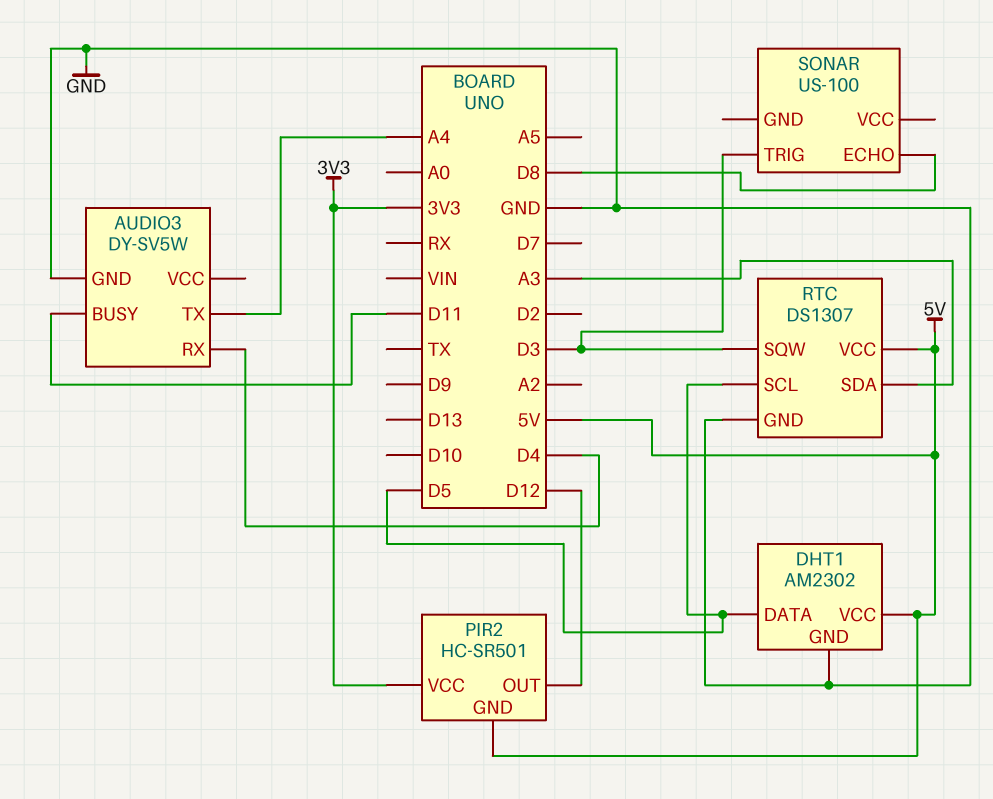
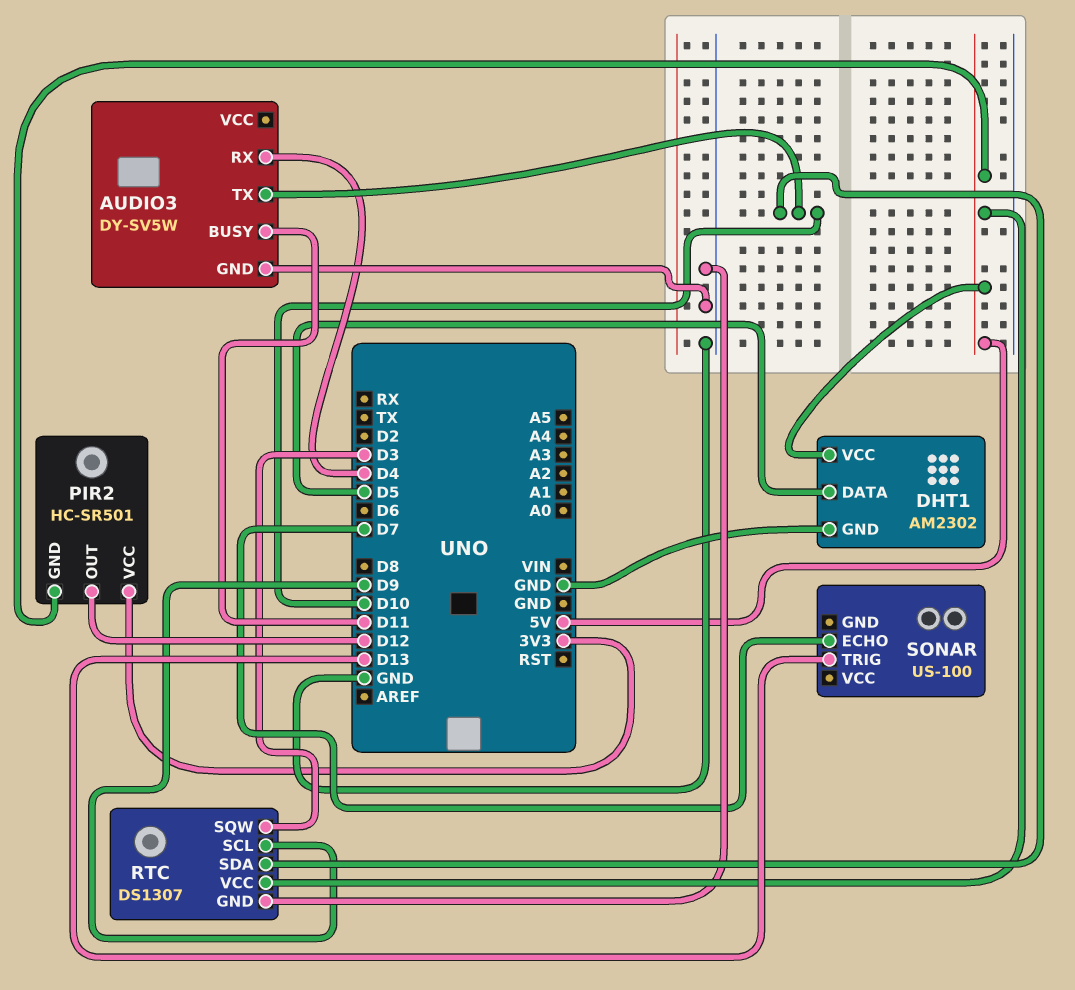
AUDIO3 pin TX: A4 -> D10
RTC pin SCL: D5 -> D9
RTC pin SDA: A3 -> D10
SONAR pin ECHO: D8 -> D7
SONAR pin TRIG: D3 -> D13

